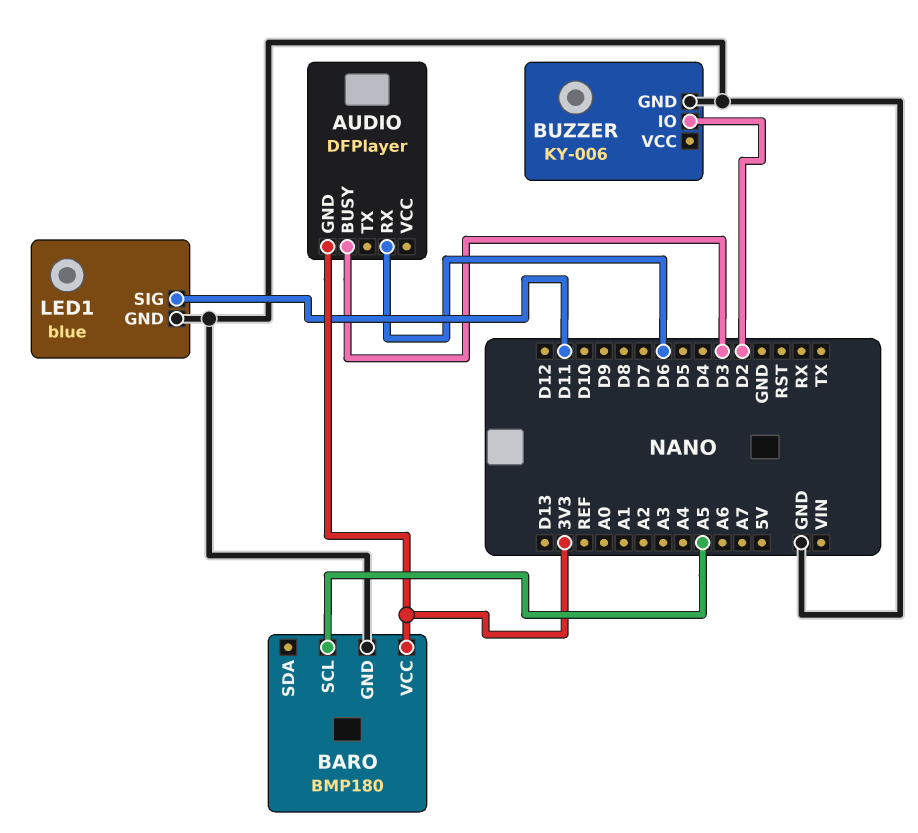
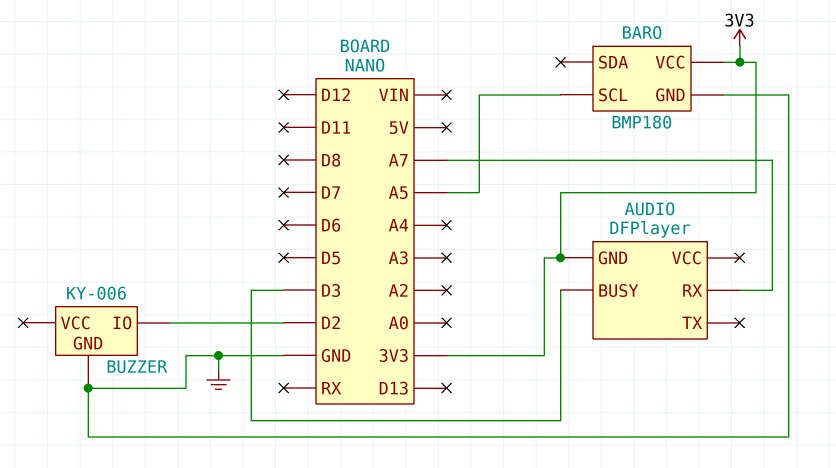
AUDIO pin RX: D6 -> A7
LED1: blue -> none
LED1 pin GND: GND -> none
LED1 pin SIG: D11 -> none

